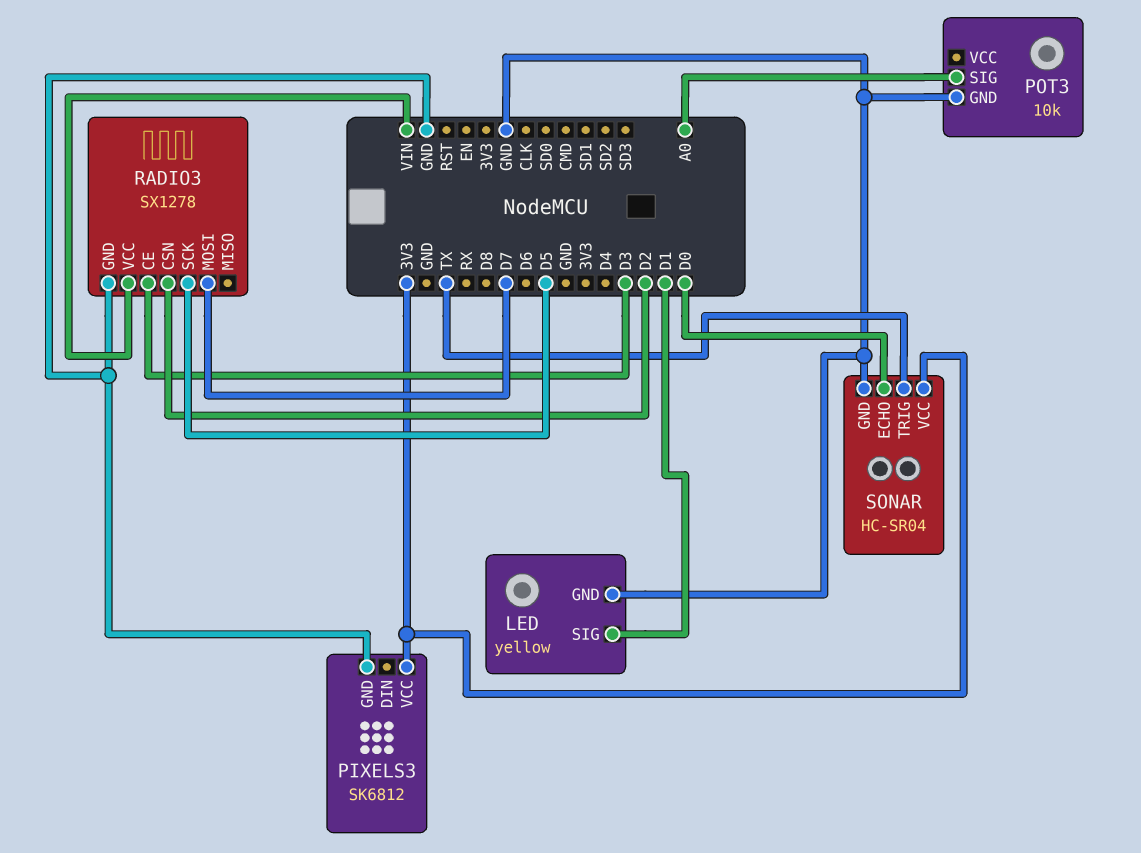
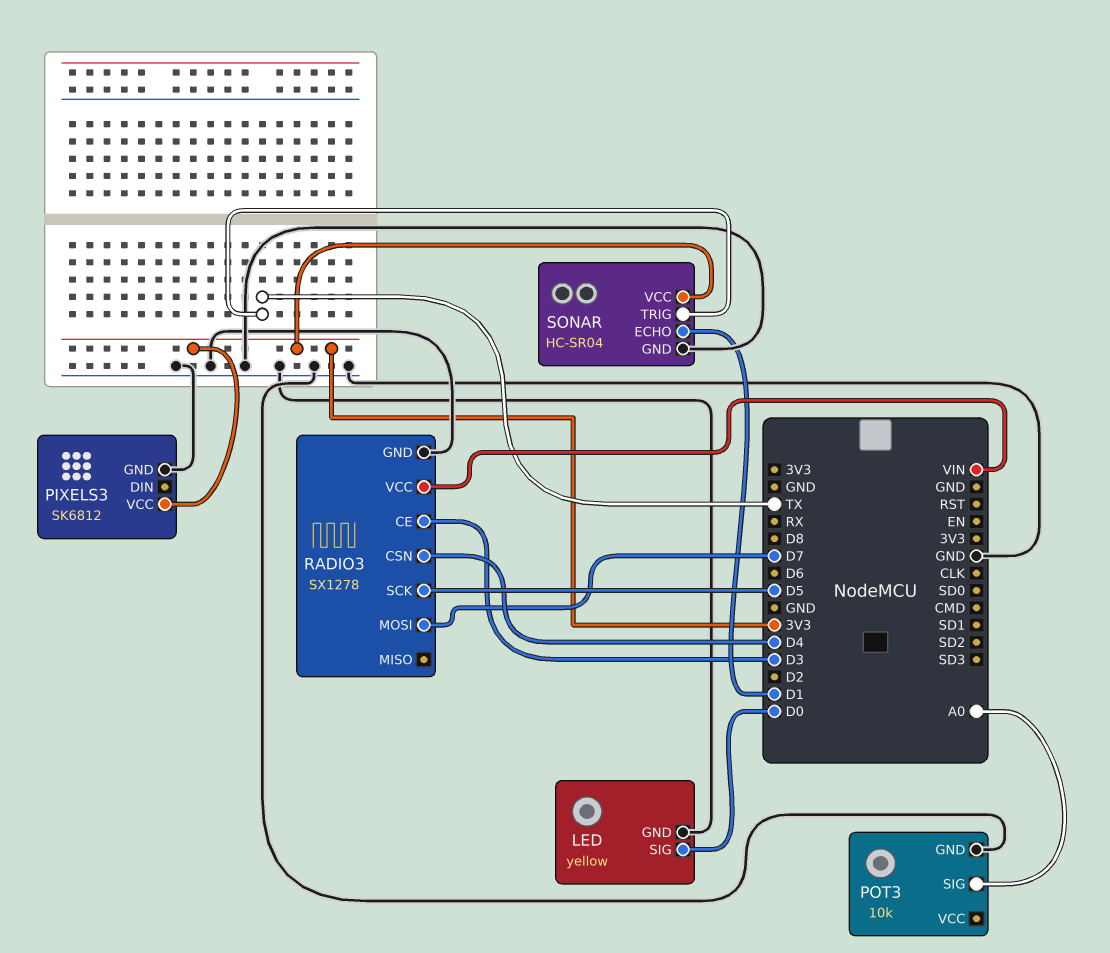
LED pin SIG: D1 -> D0
RADIO3 pin CSN: D2 -> D4
SONAR pin ECHO: D0 -> D1

